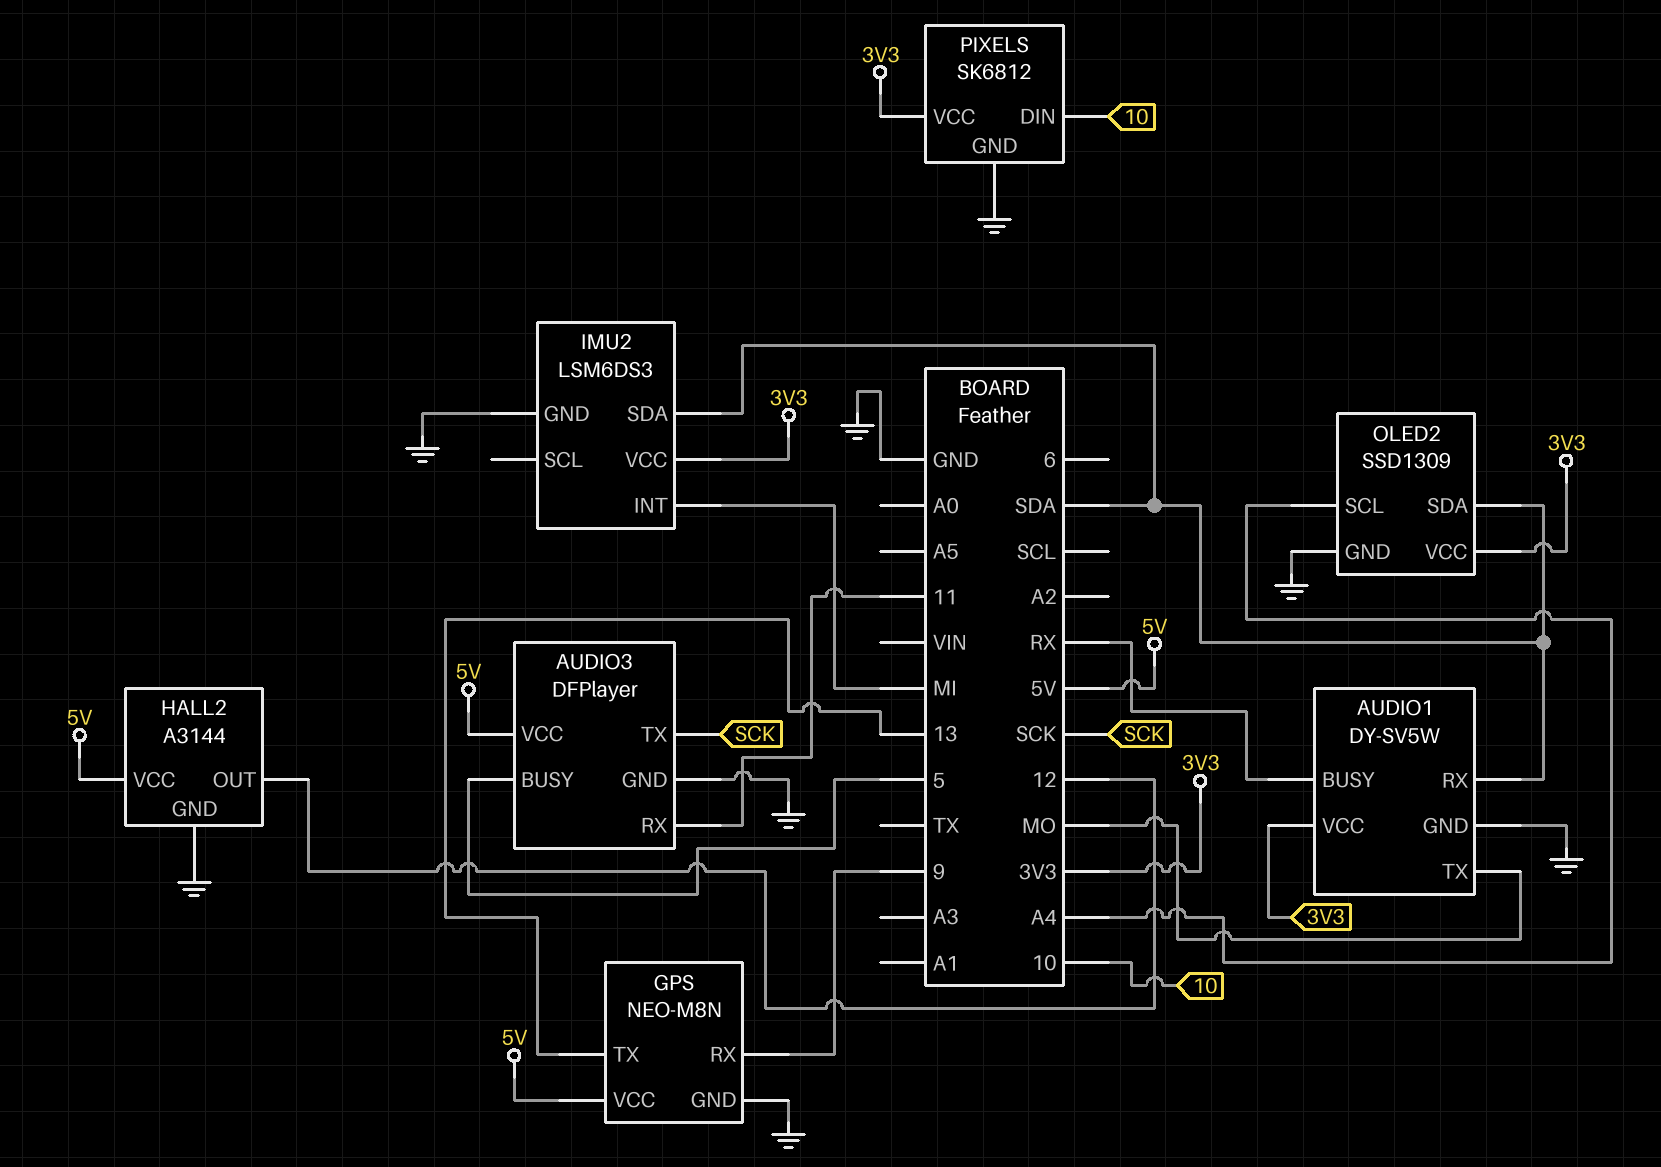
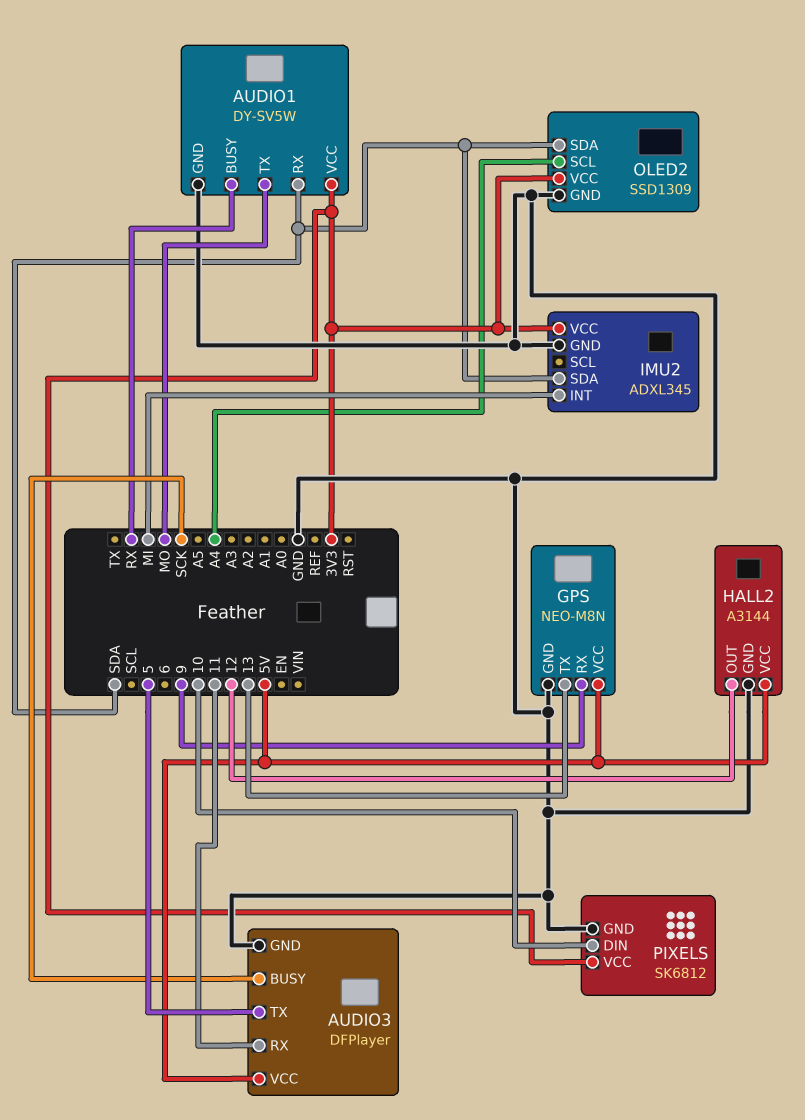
AUDIO3 pin BUSY: 5 -> SCK
AUDIO3 pin TX: SCK -> 5
IMU2: LSM6DS3 -> ADXL345

